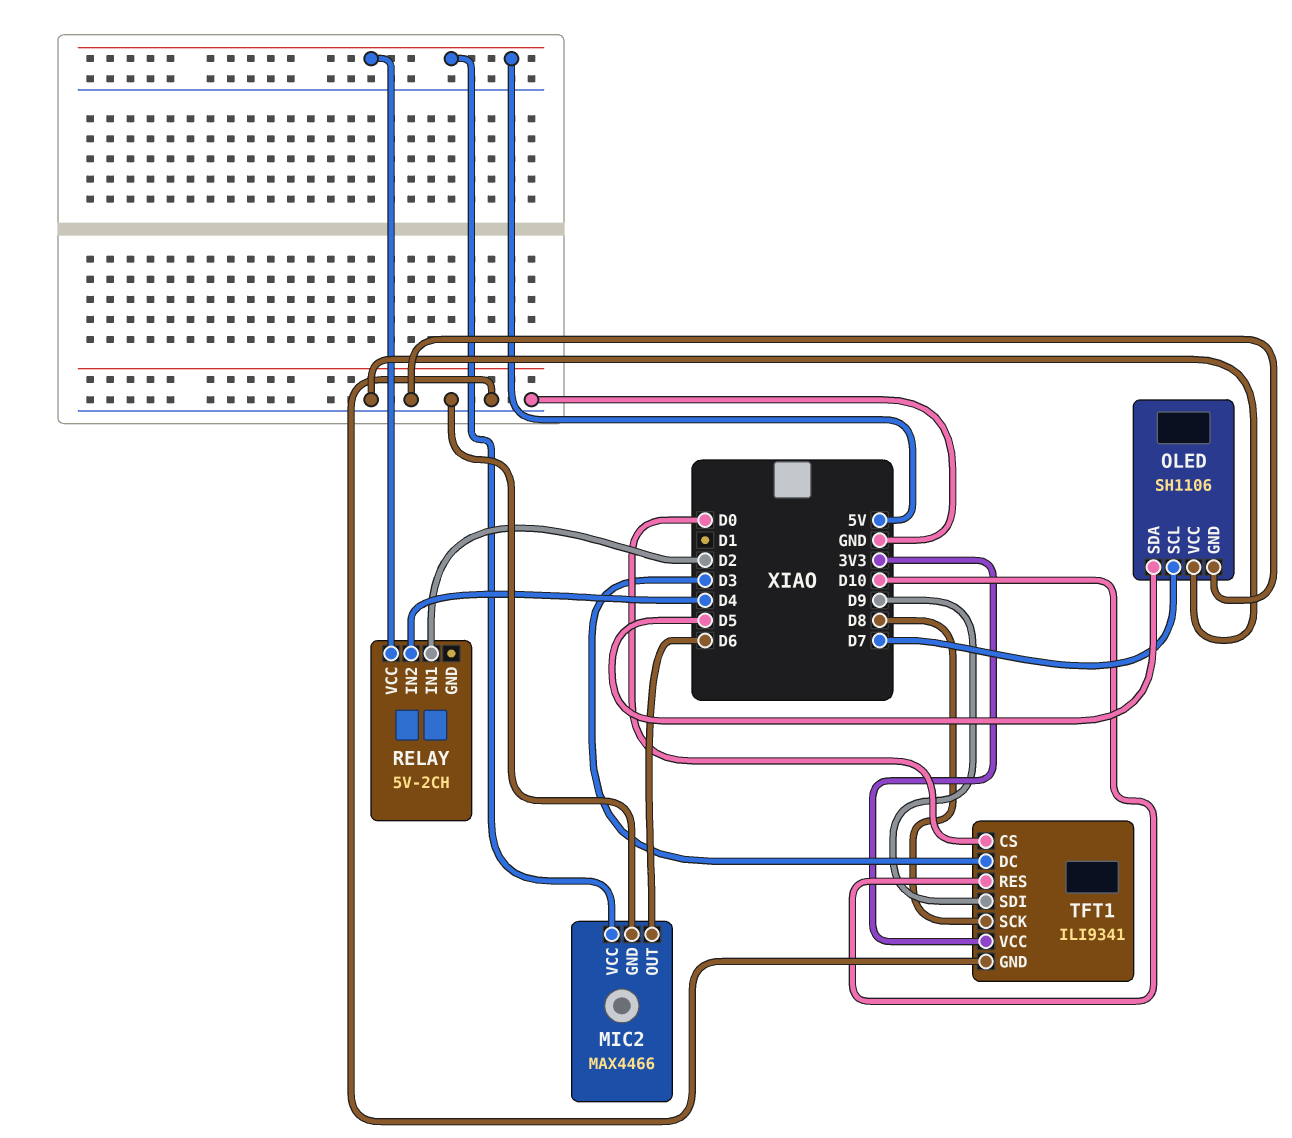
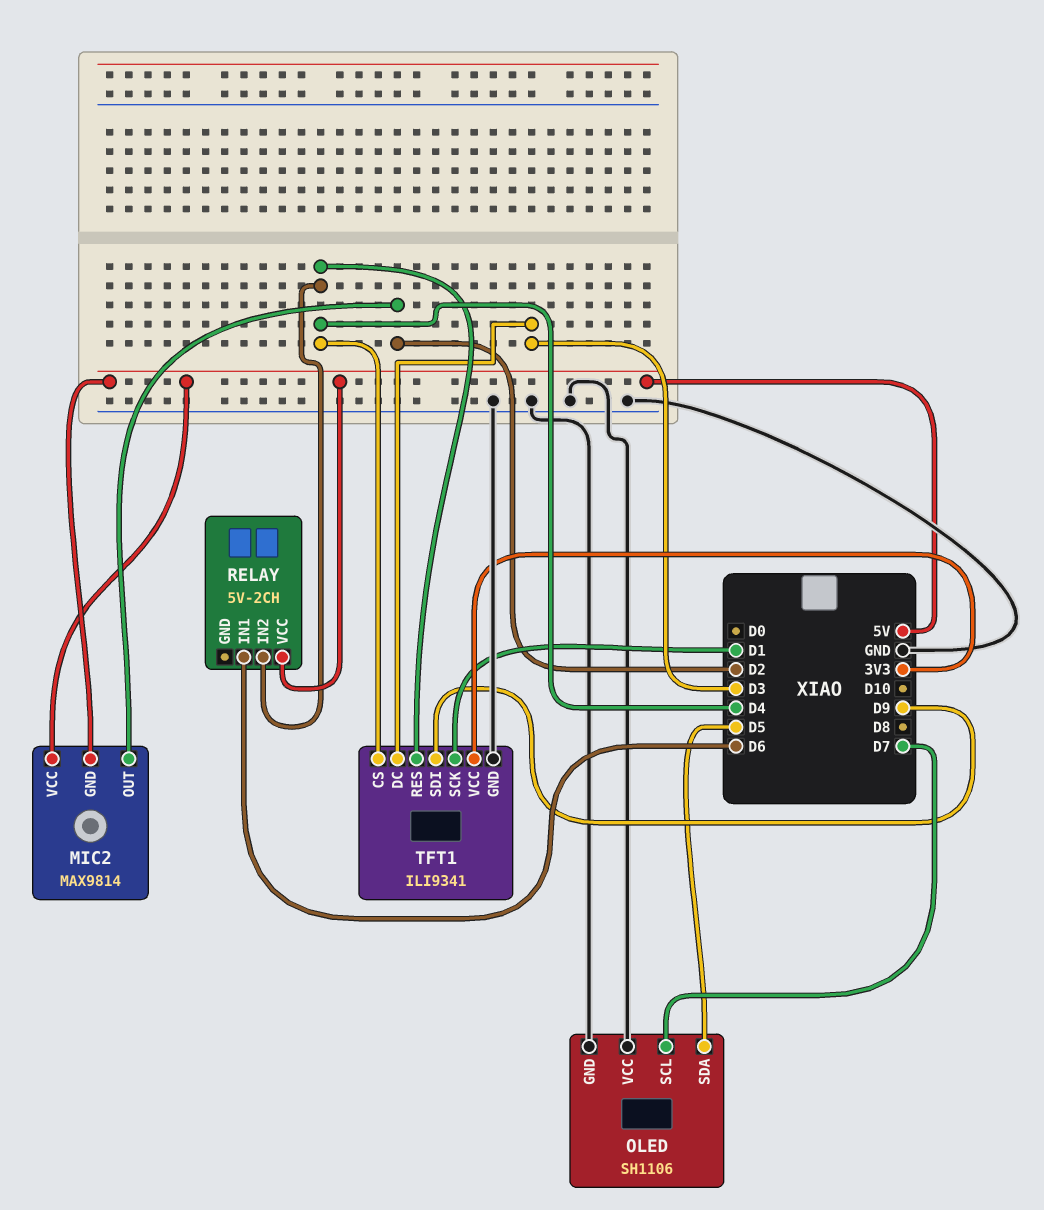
MIC2: MAX4466 -> MAX9814
MIC2 pin GND: GND -> 5V
MIC2 pin OUT: D6 -> D2
RELAY pin IN1: D2 -> D6
TFT1 pin CS: D0 -> D4
TFT1 pin RES: D10 -> D4
TFT1 pin SCK: D8 -> D1

